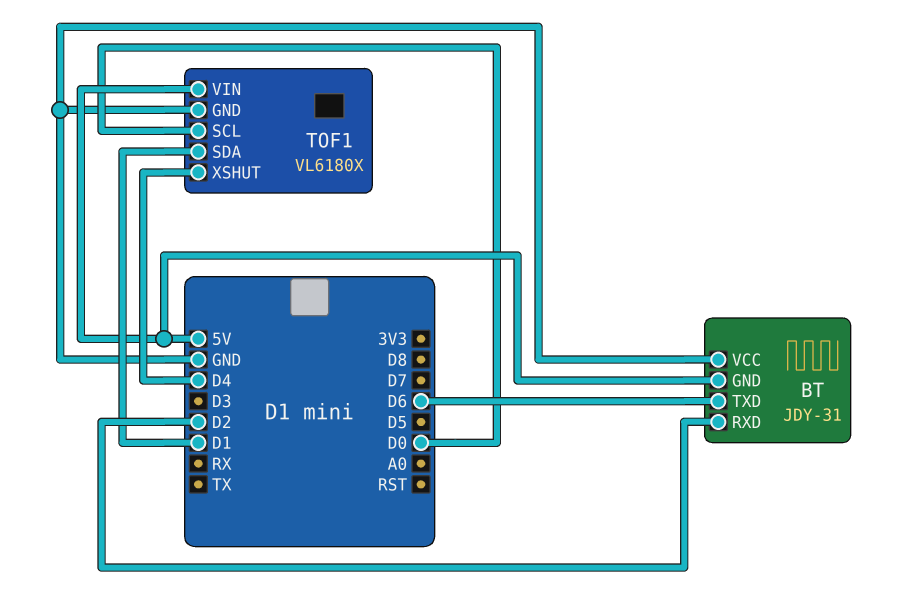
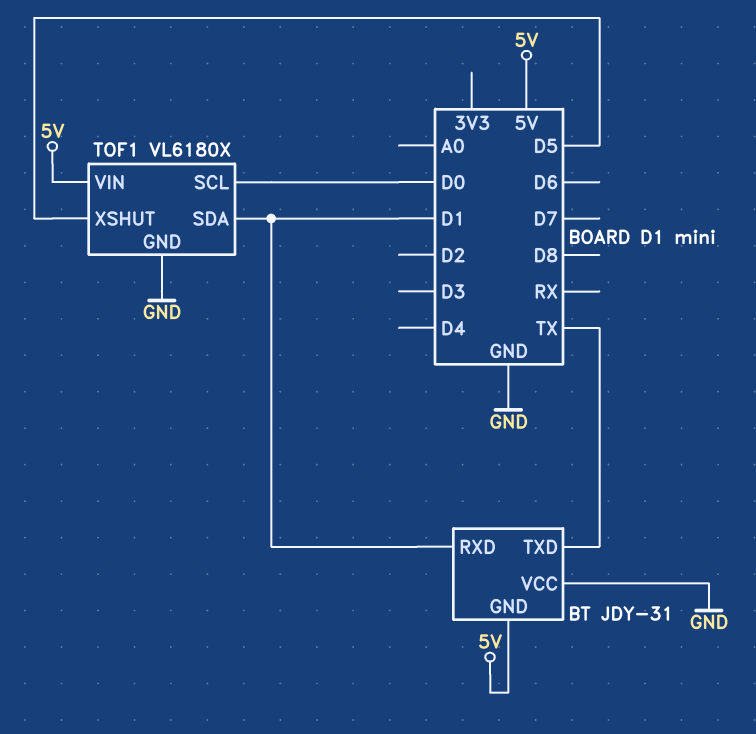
BT pin RXD: D2 -> D1
BT pin TXD: D6 -> TX
TOF1 pin XSHUT: D4 -> D5

